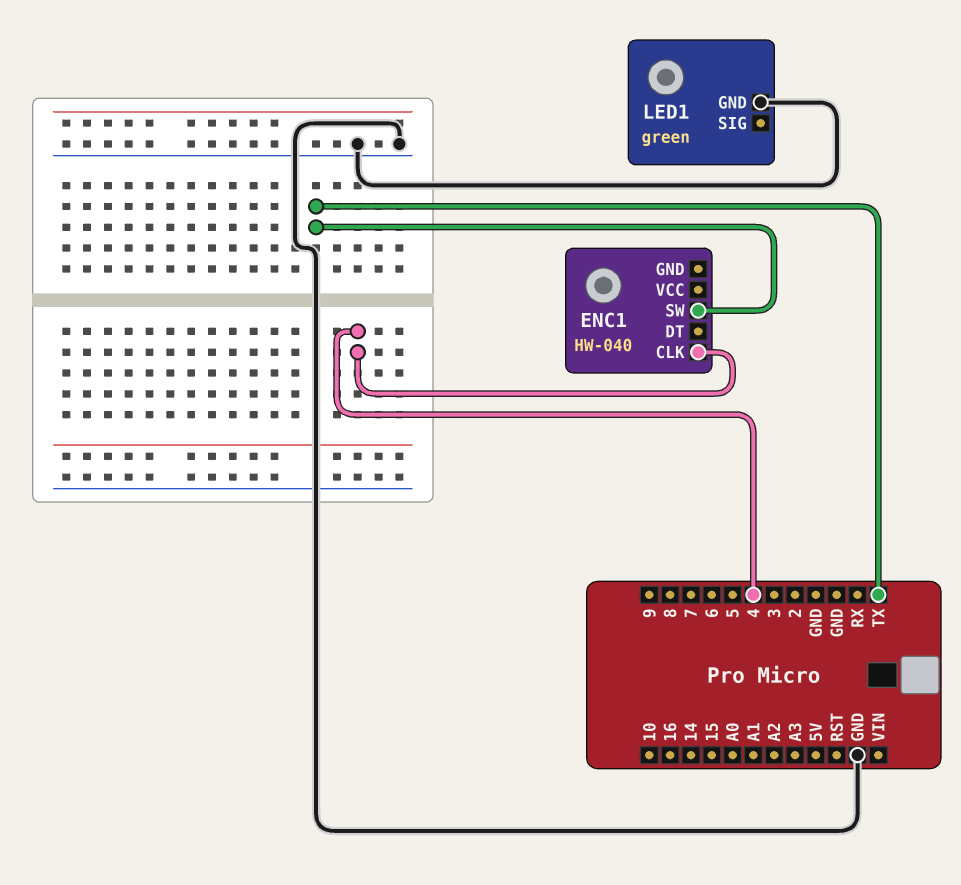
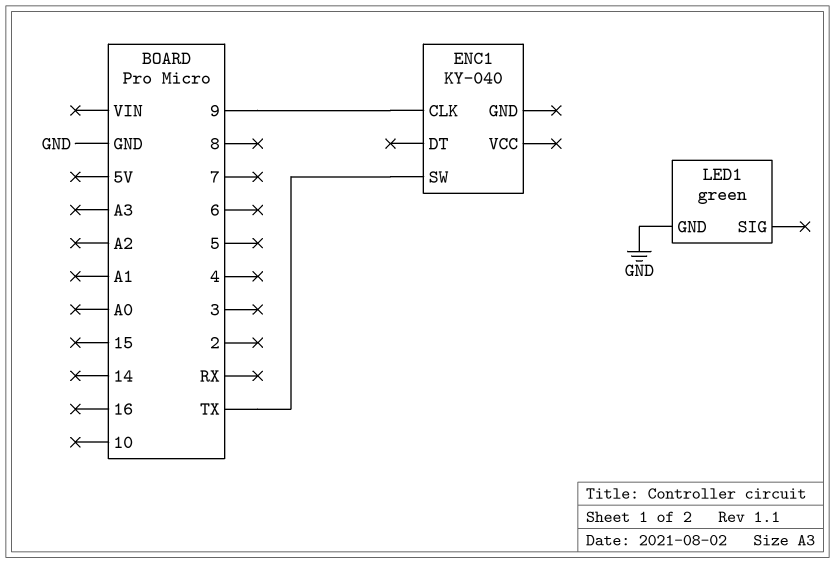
ENC1: HW-040 -> KY-040
ENC1 pin CLK: 4 -> 9

